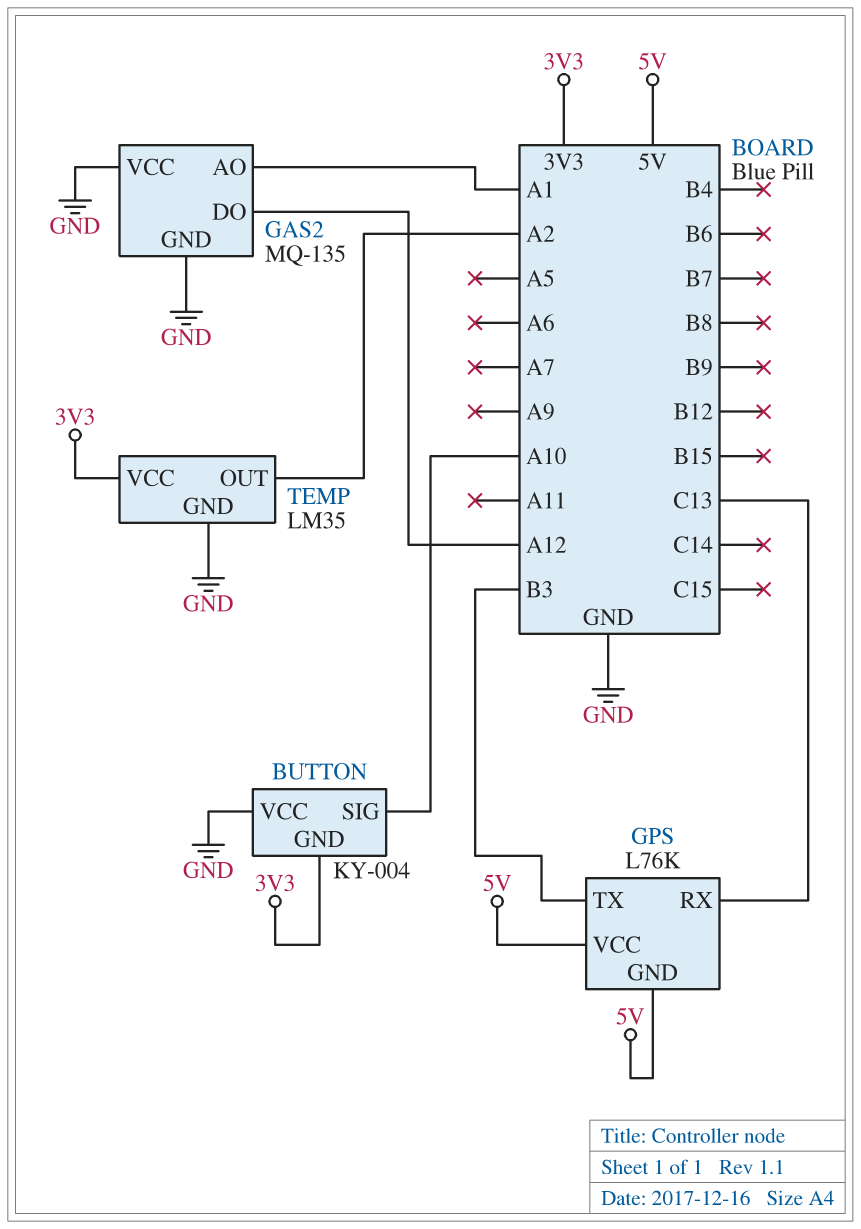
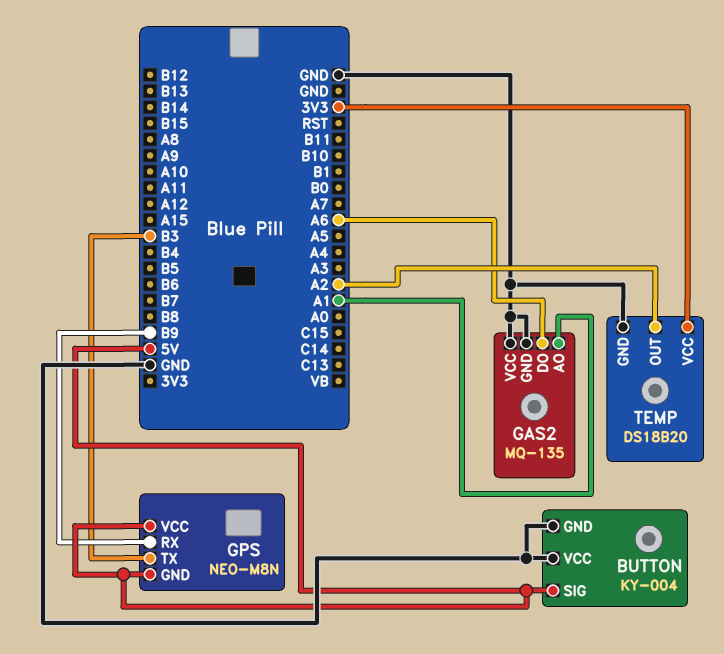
BUTTON pin GND: 3V3 -> GND
BUTTON pin SIG: A10 -> 5V
GAS2 pin DO: A12 -> A6
GPS: L76K -> NEO-M8N
GPS pin RX: C13 -> B9
TEMP: LM35 -> DS18B20

